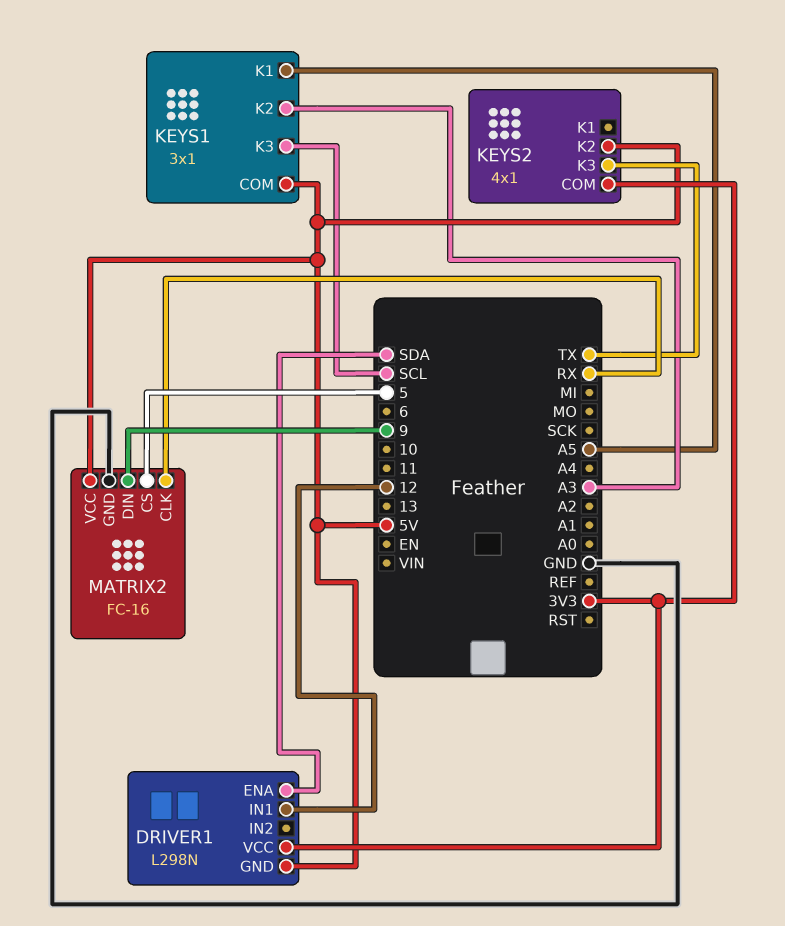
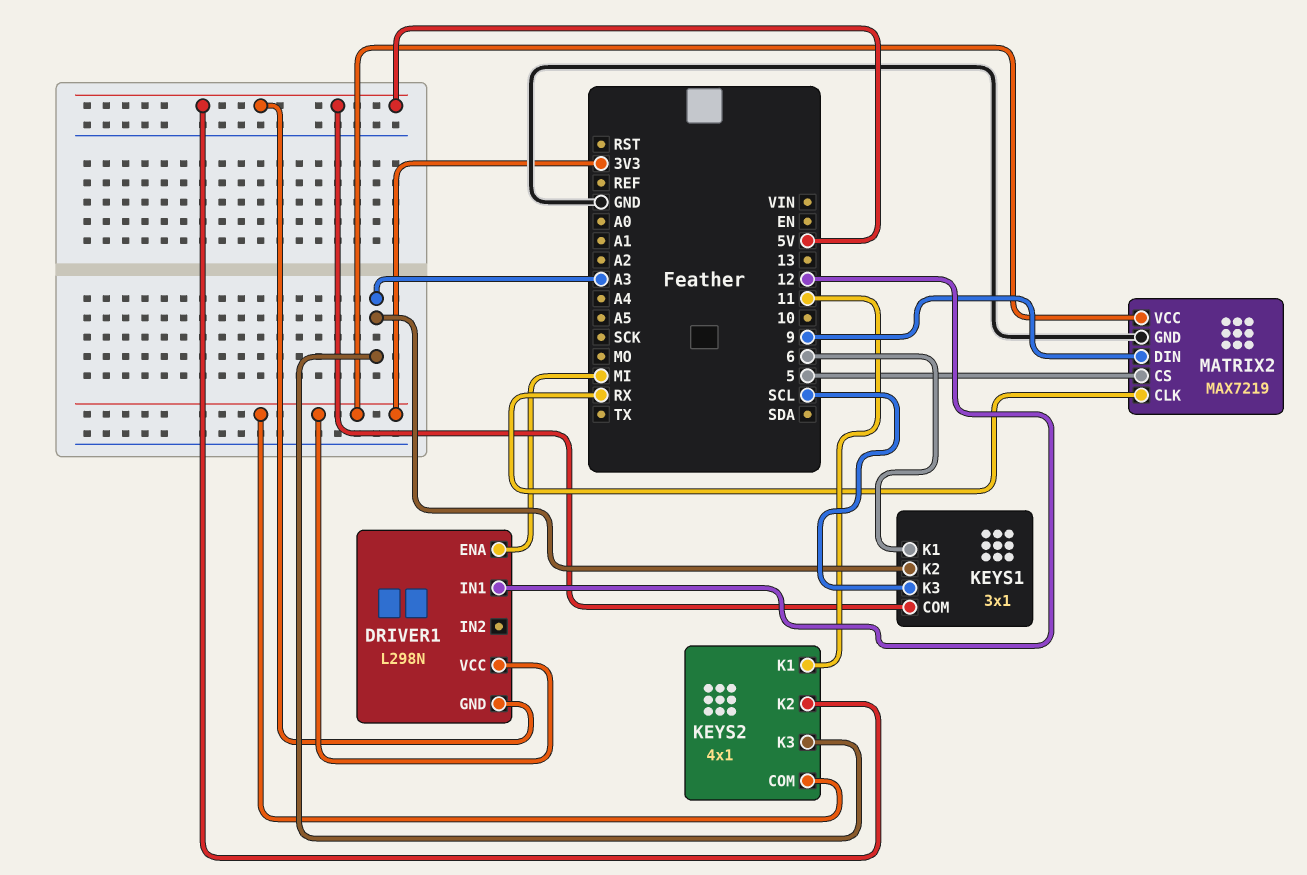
DRIVER1 pin ENA: SDA -> MI
KEYS1 pin K1: A5 -> 6
KEYS2 pin K1: none -> 11
KEYS2 pin K3: TX -> A3
MATRIX2: FC-16 -> MAX7219
MATRIX2 pin VCC: 5V -> 3V3

